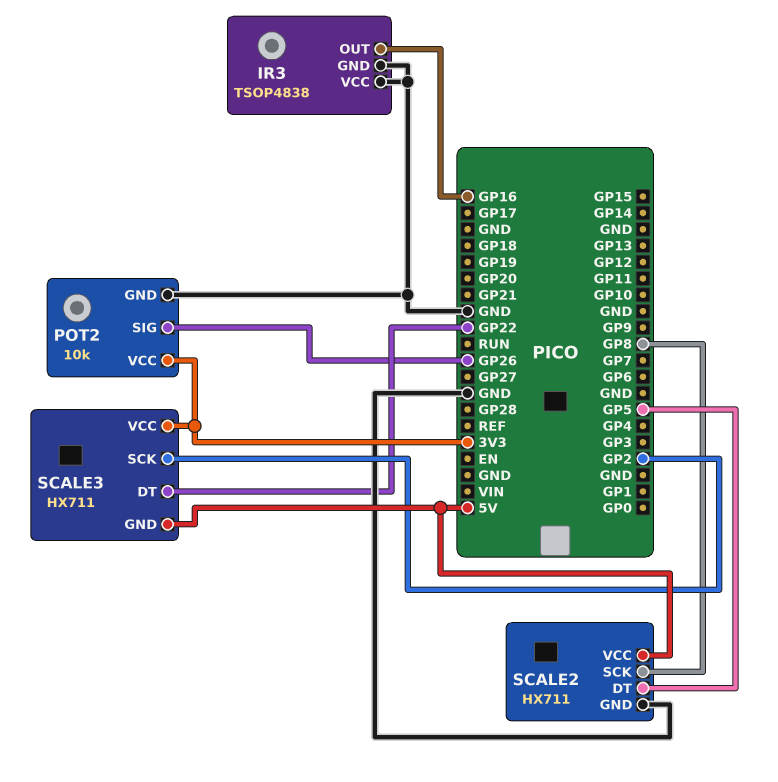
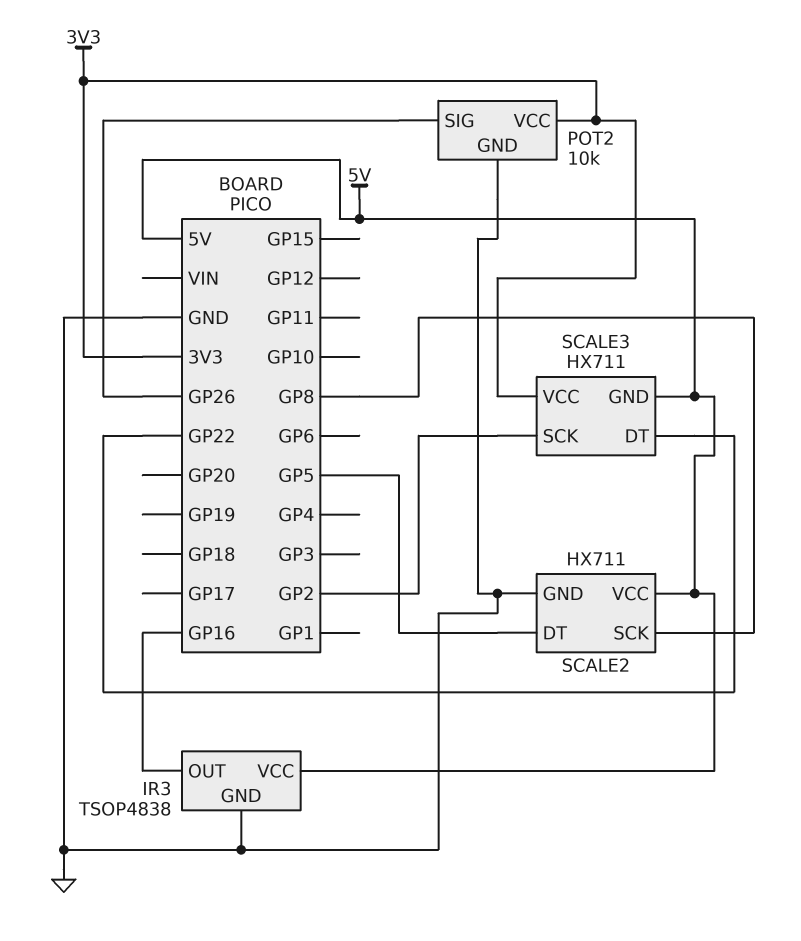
IR3 pin VCC: GND -> 5V

